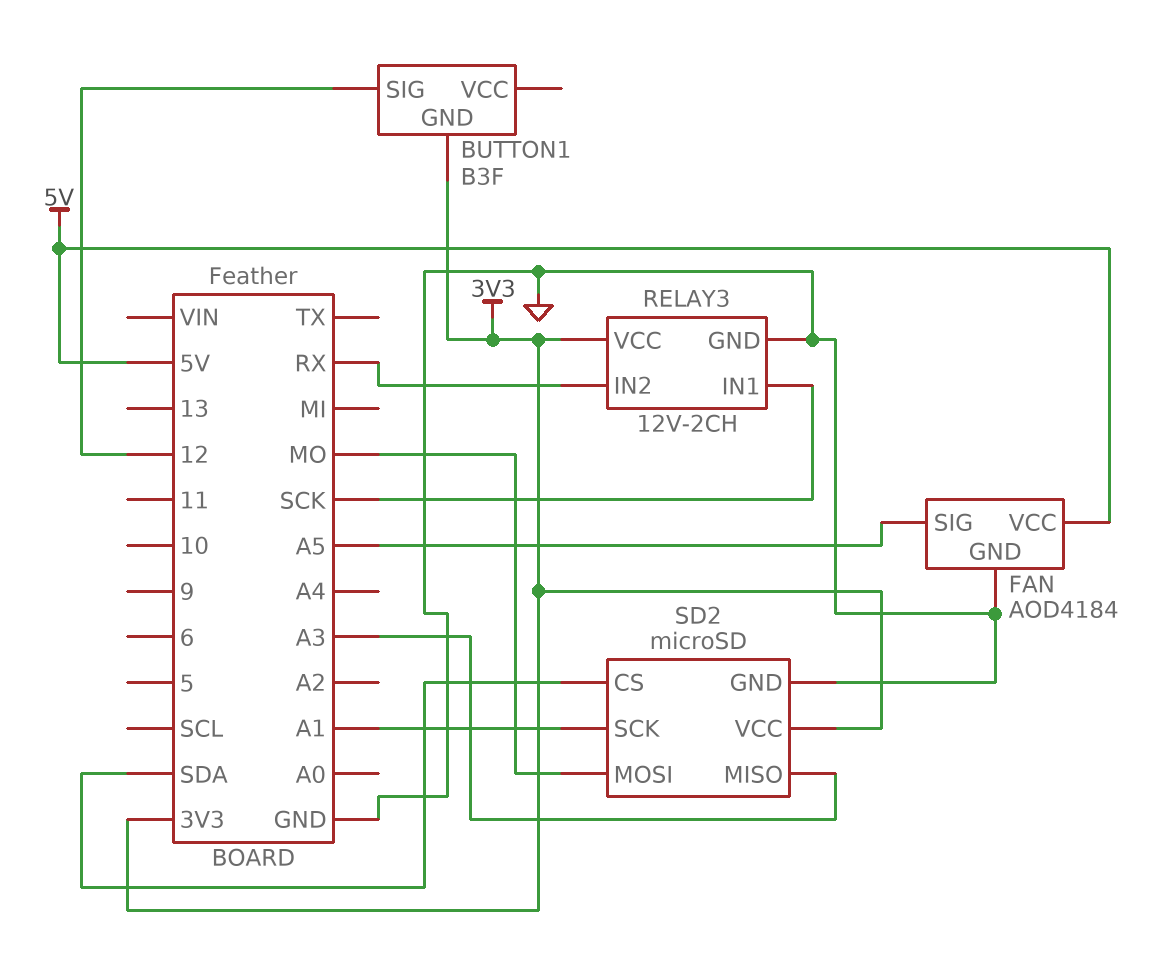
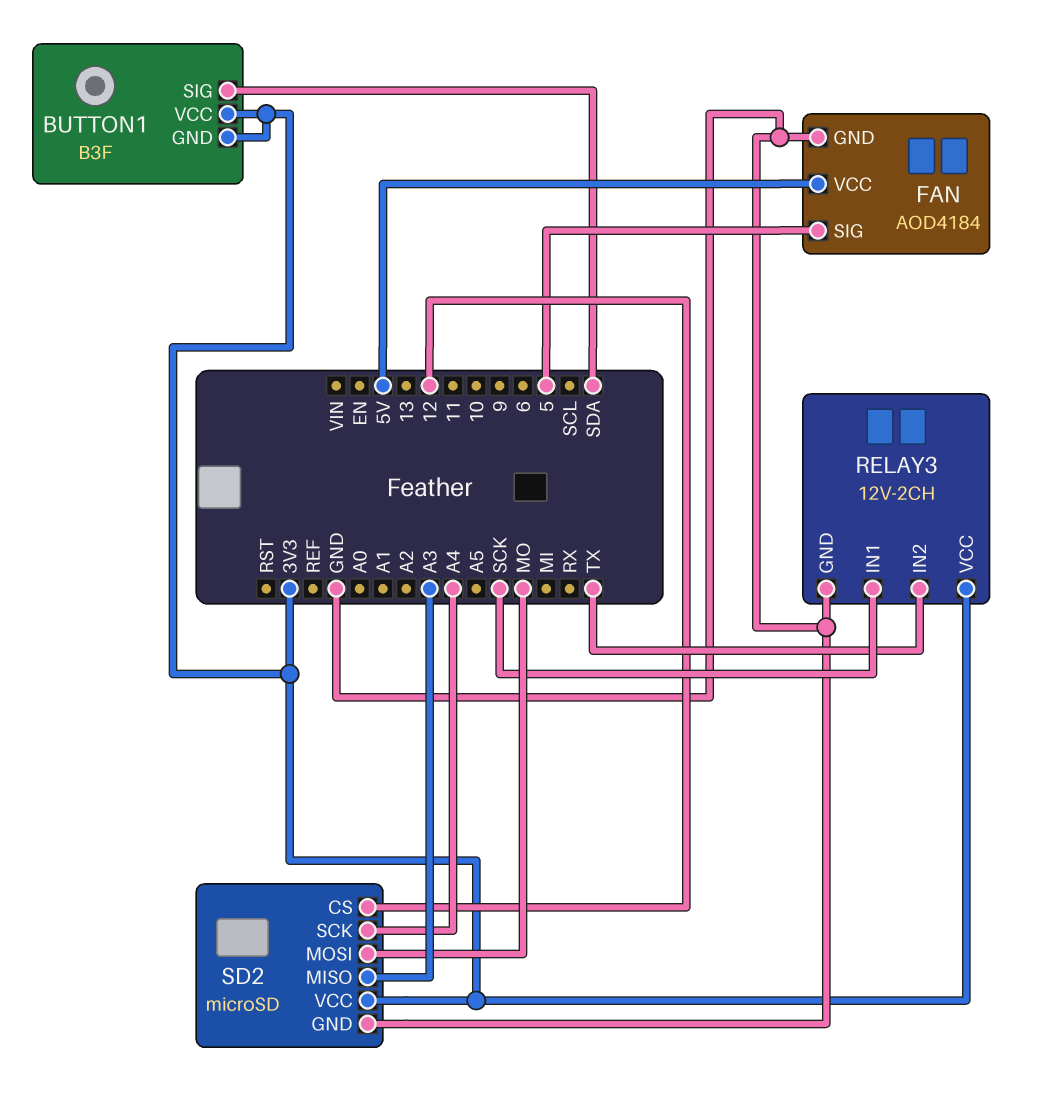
BUTTON1 pin SIG: 12 -> SDA
BUTTON1 pin VCC: none -> 3V3
FAN pin SIG: A5 -> 5
RELAY3 pin IN2: RX -> TX
SD2 pin CS: SDA -> 12
SD2 pin SCK: A1 -> A4

